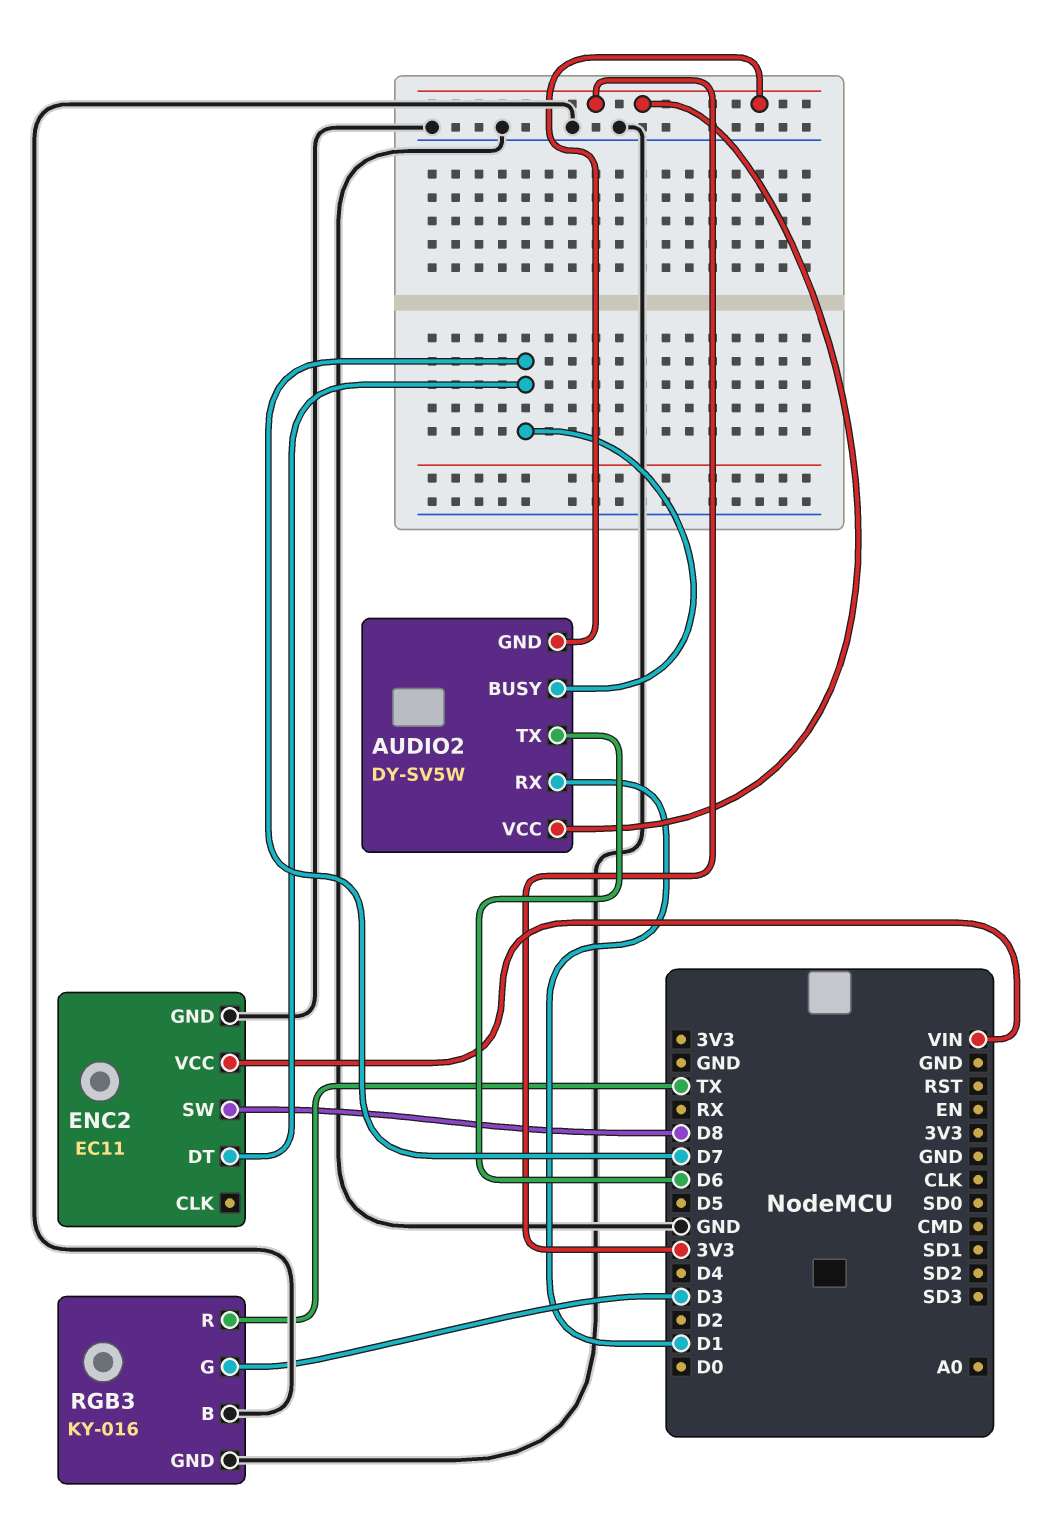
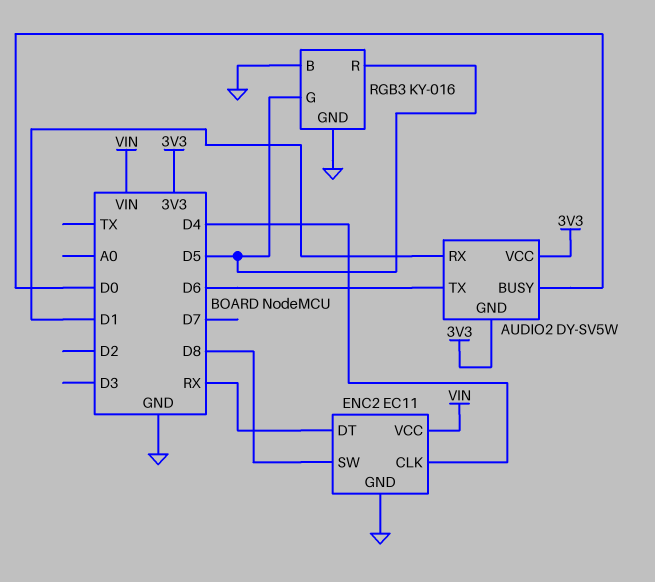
AUDIO2 pin BUSY: D7 -> D0
ENC2 pin CLK: none -> D4
ENC2 pin DT: D7 -> RX
RGB3 pin G: D3 -> D5
RGB3 pin R: TX -> D5

